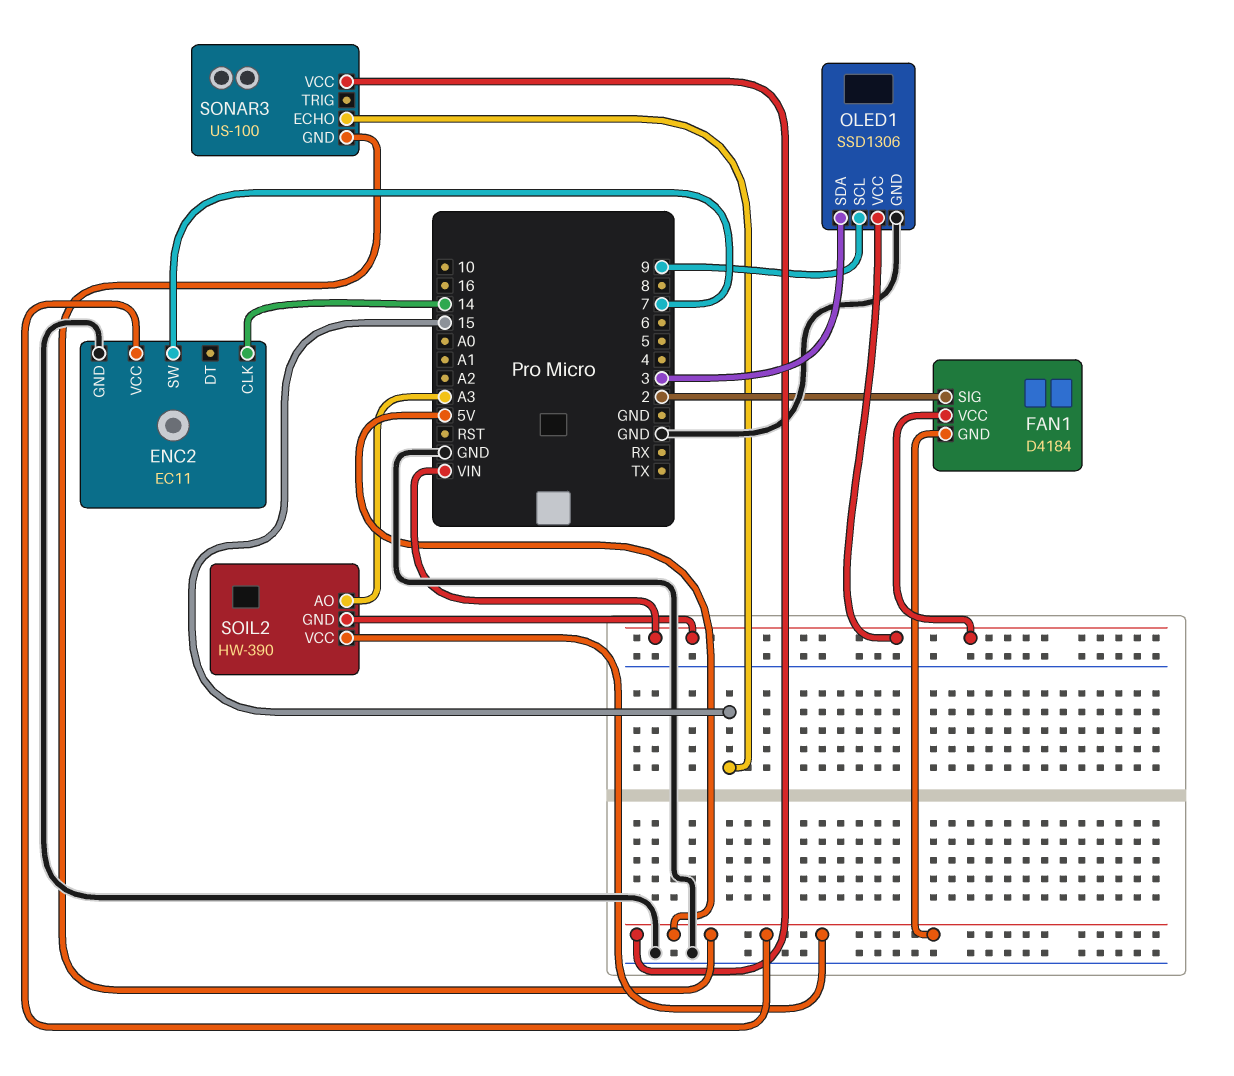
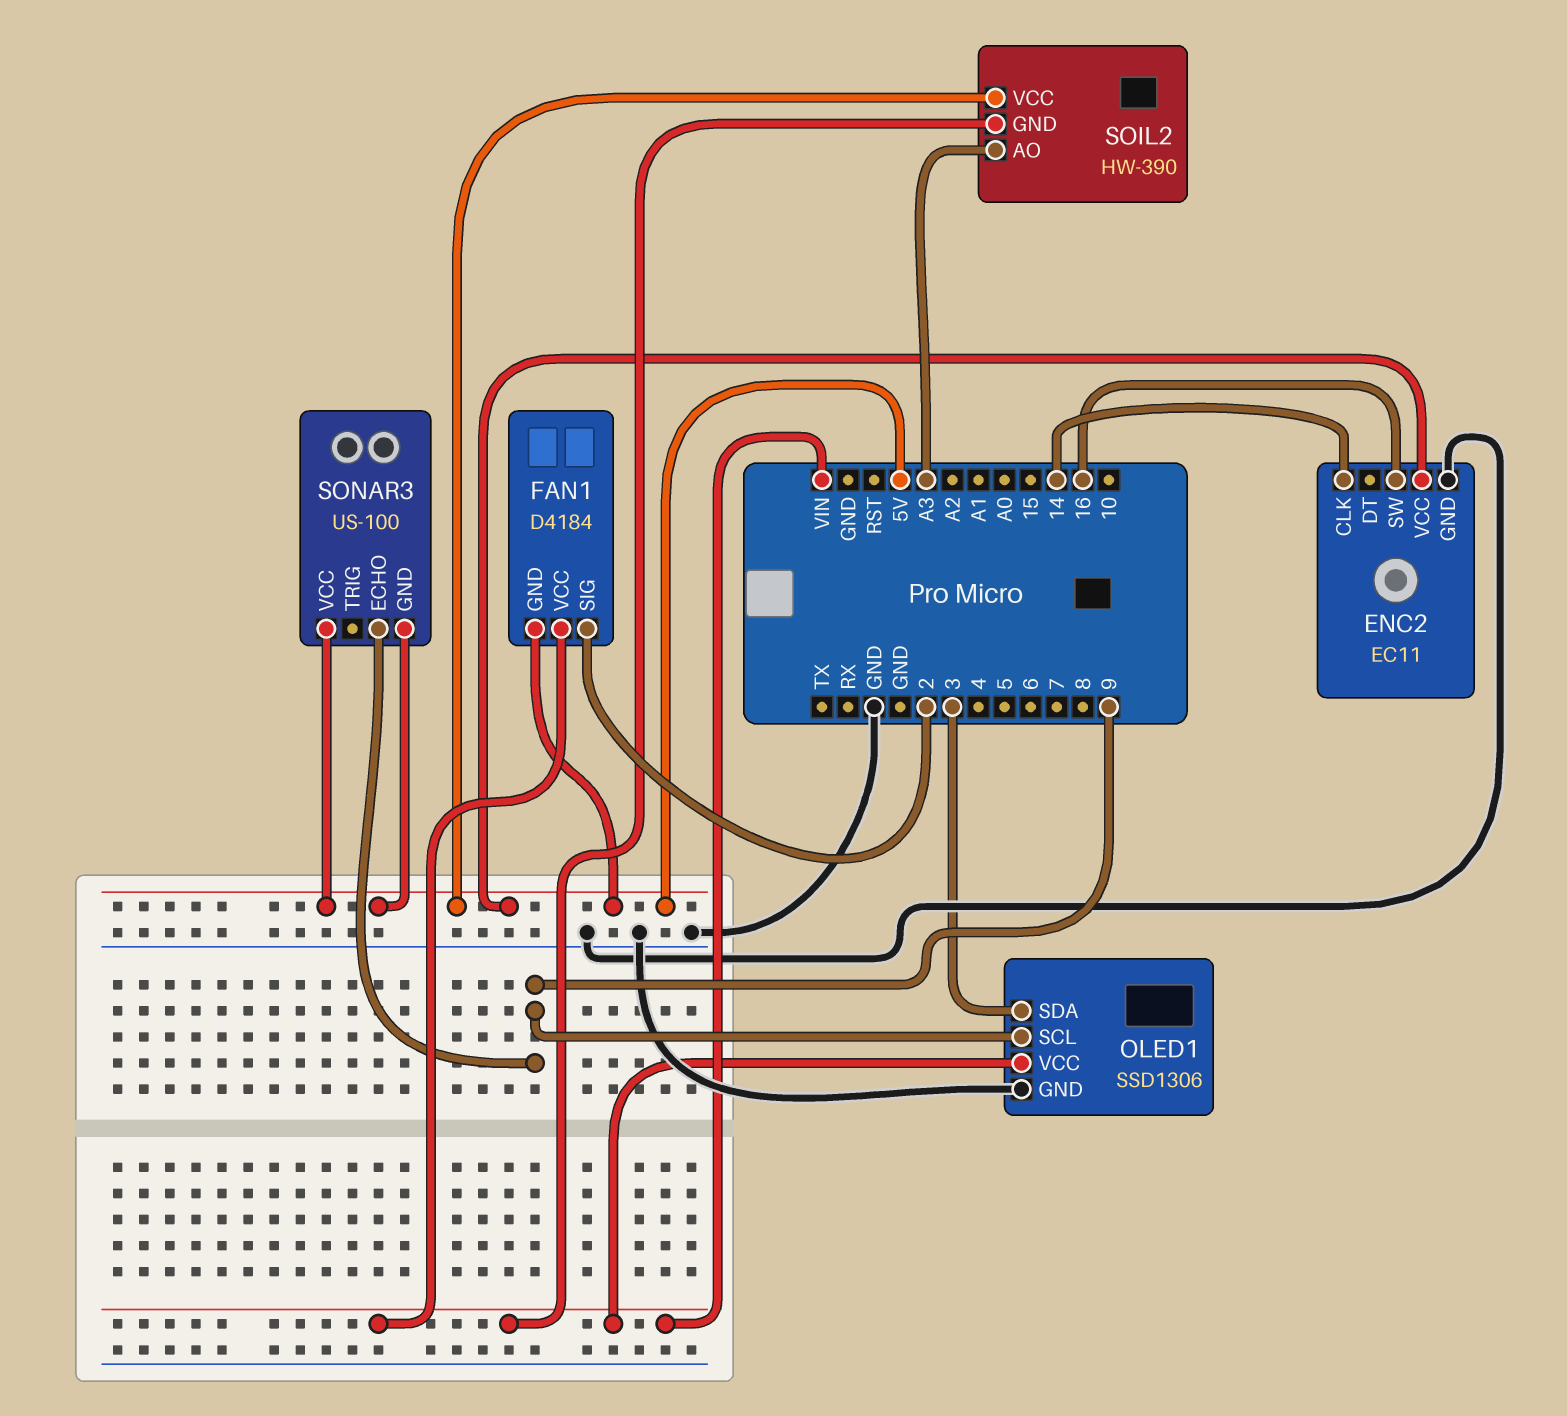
ENC2 pin SW: 7 -> 16
SONAR3 pin ECHO: 15 -> 9

